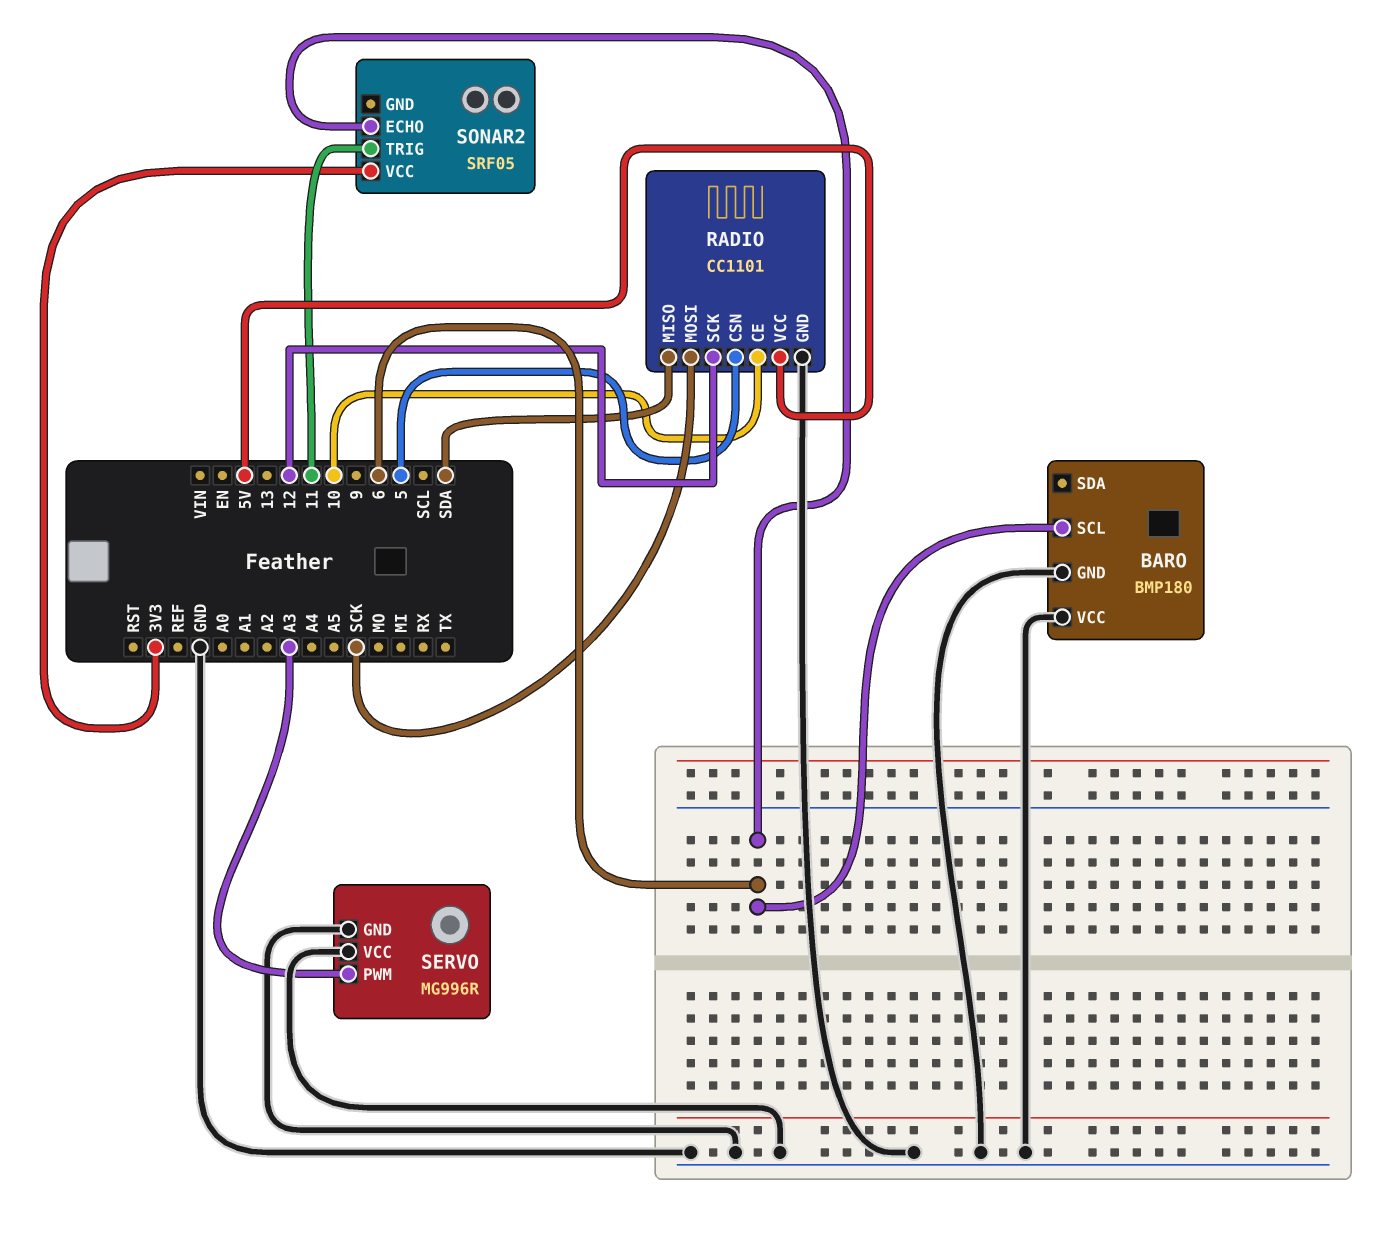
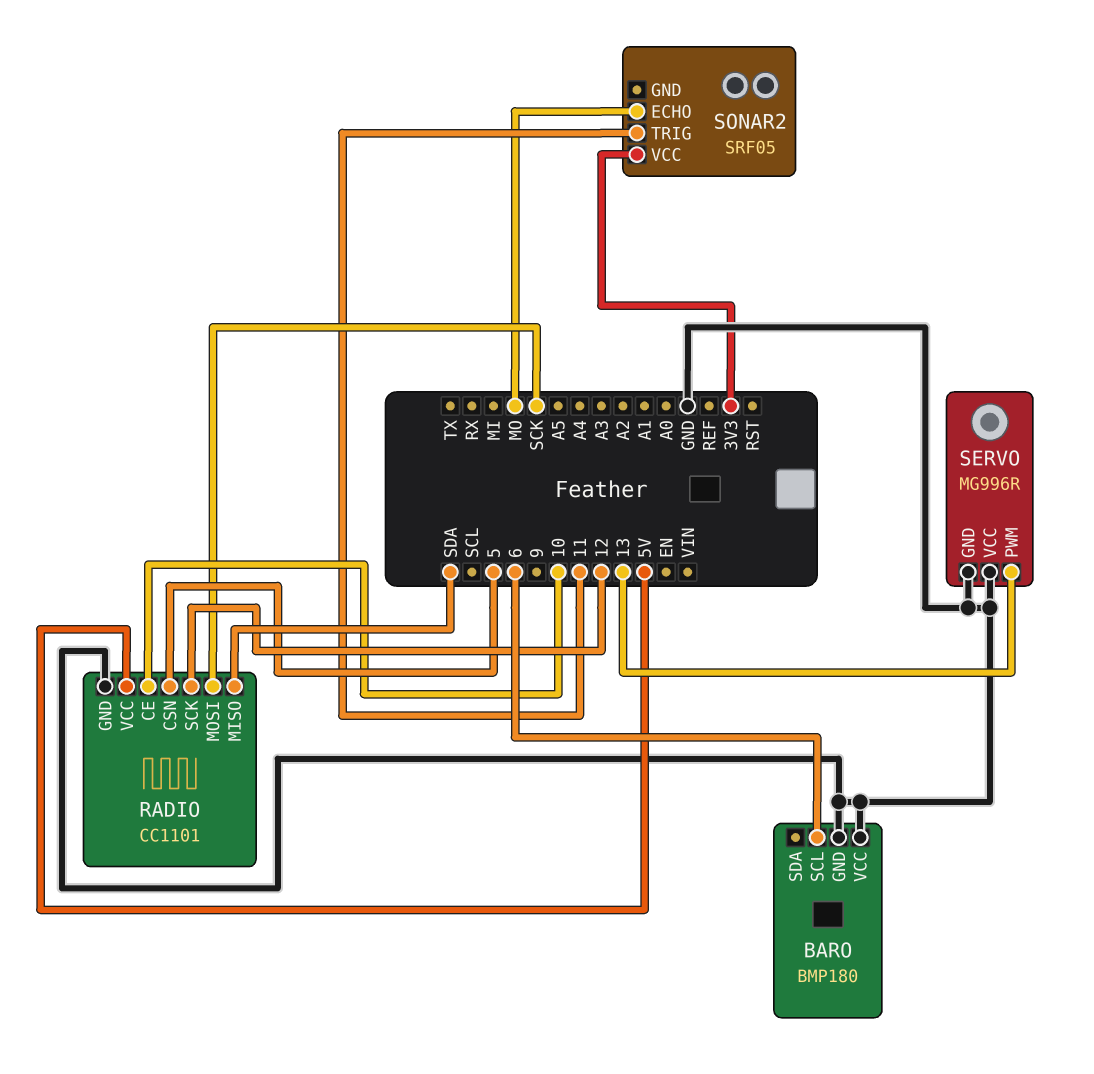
SERVO pin PWM: A3 -> 13
SONAR2 pin ECHO: 6 -> MO

